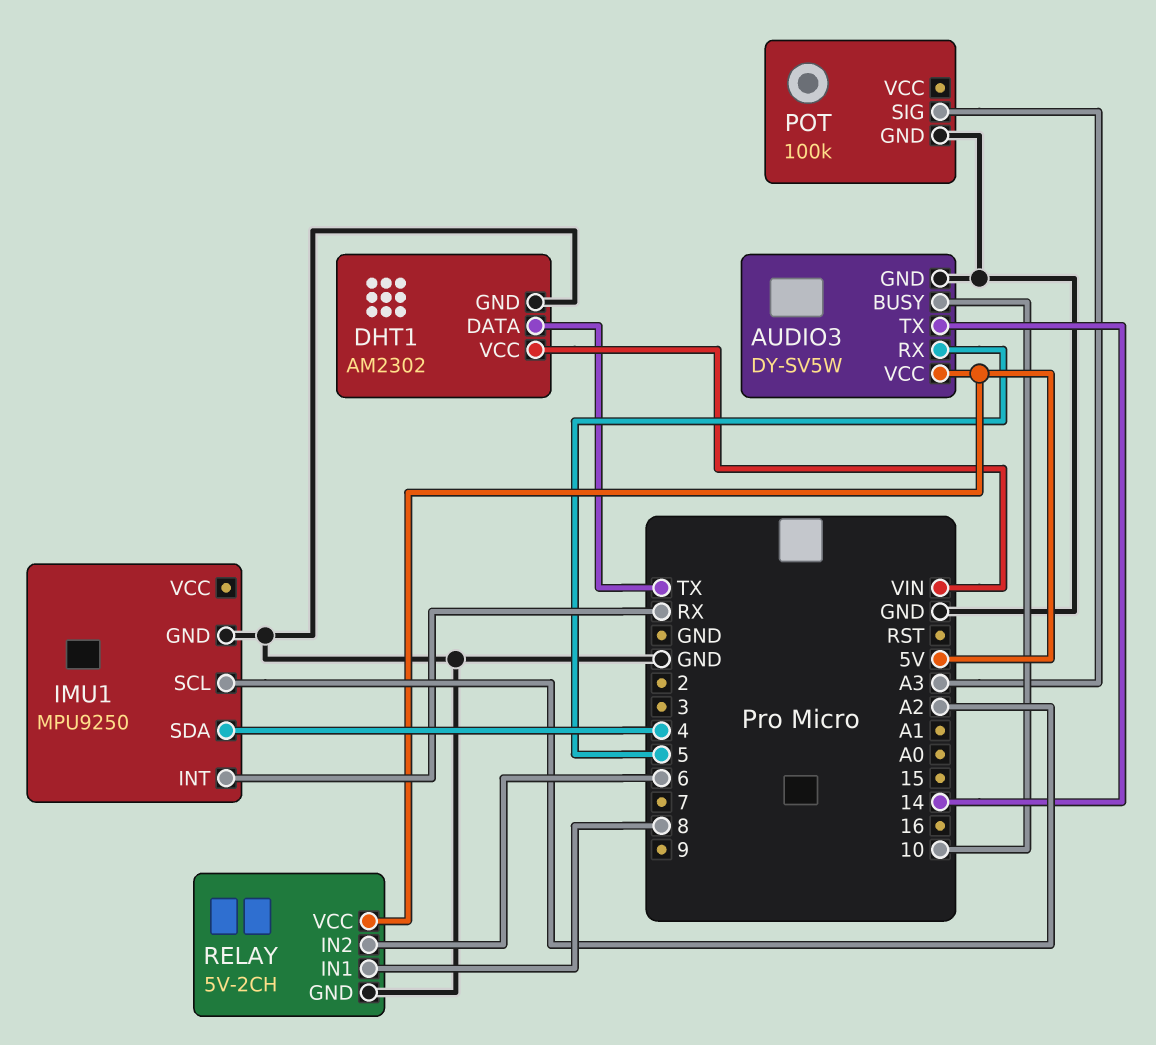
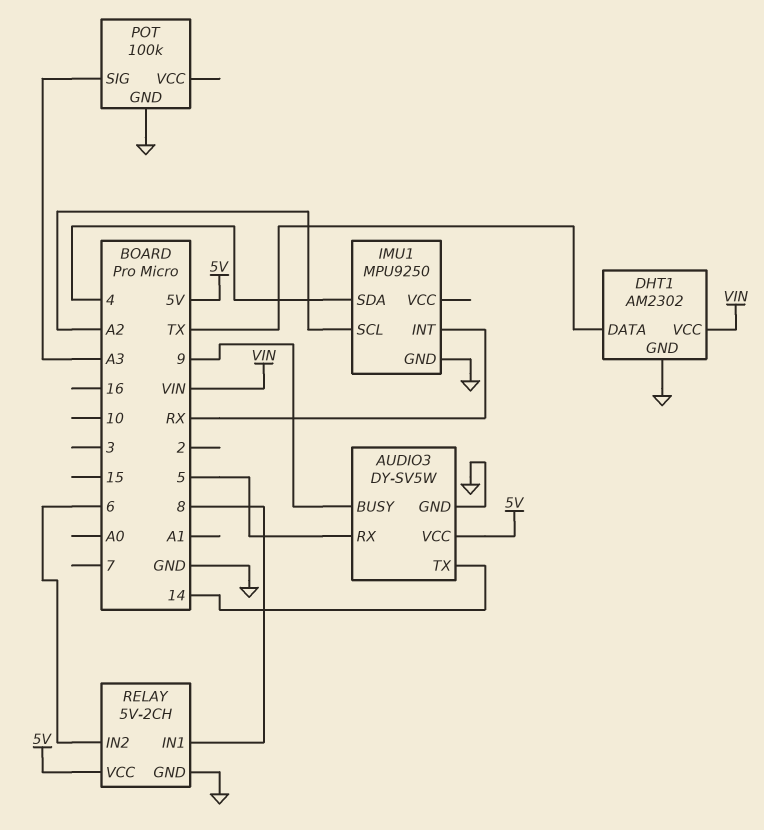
AUDIO3 pin BUSY: 10 -> 9

